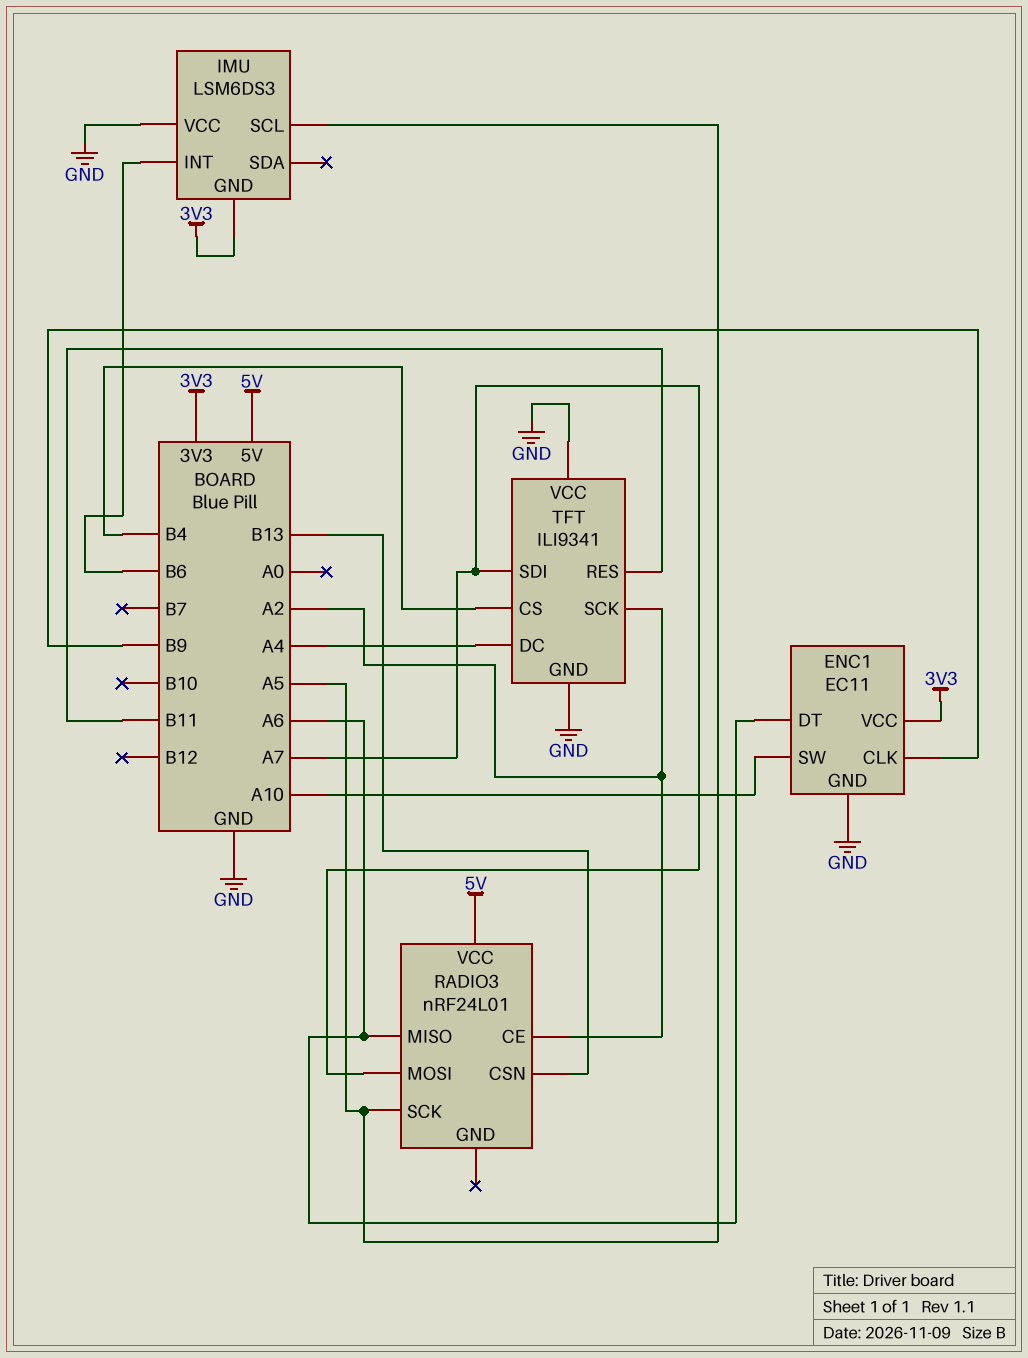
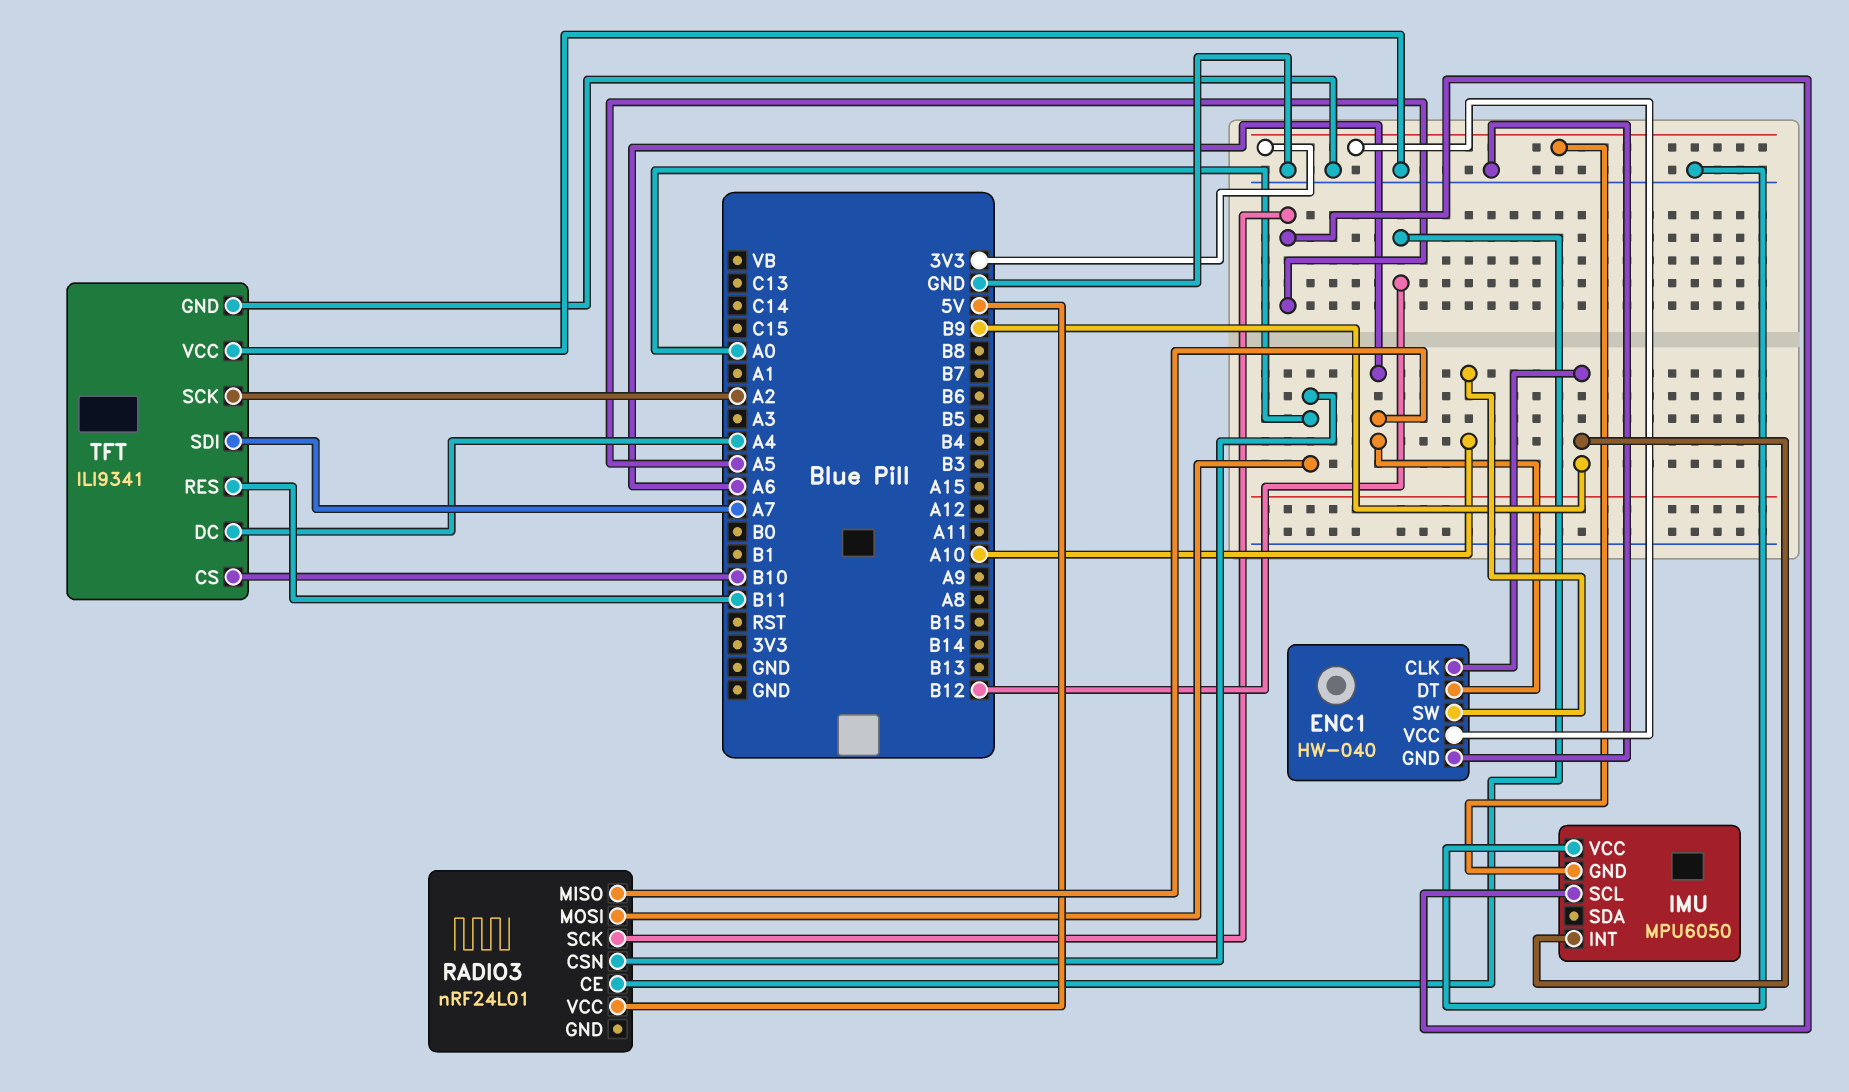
ENC1: EC11 -> HW-040
IMU: LSM6DS3 -> MPU6050
IMU pin INT: B6 -> B9
RADIO3 pin CE: A2 -> B12
RADIO3 pin CSN: B13 -> A0
RADIO3 pin MOSI: A7 -> A0
TFT pin CS: B4 -> B10

